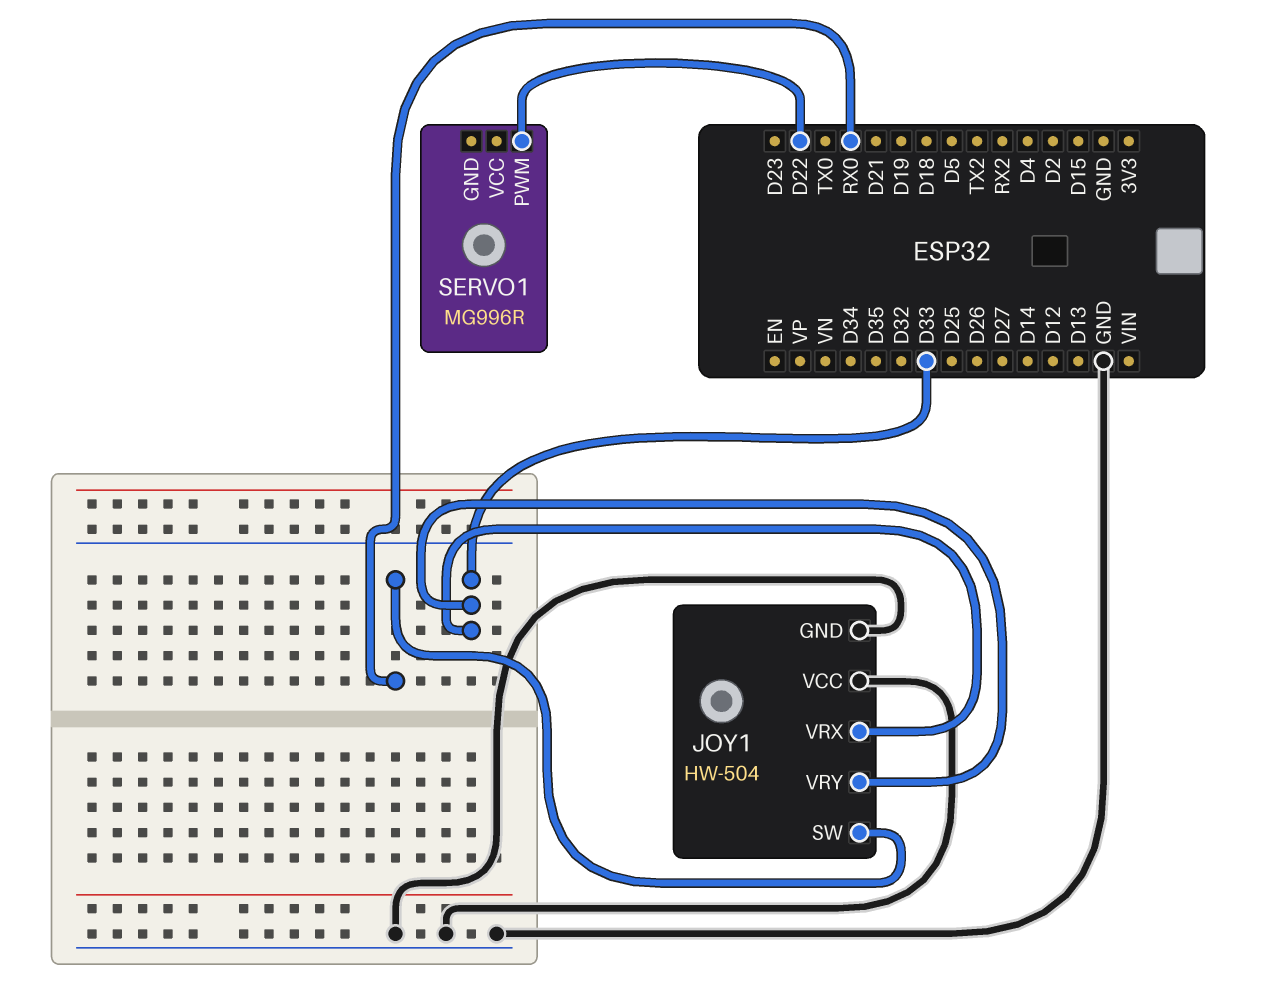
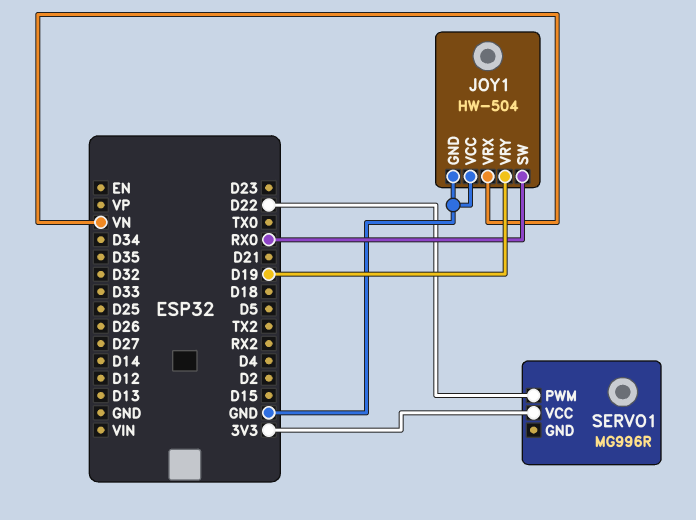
JOY1 pin VRX: D33 -> VN
JOY1 pin VRY: D33 -> D19
SERVO1 pin VCC: none -> 3V3

